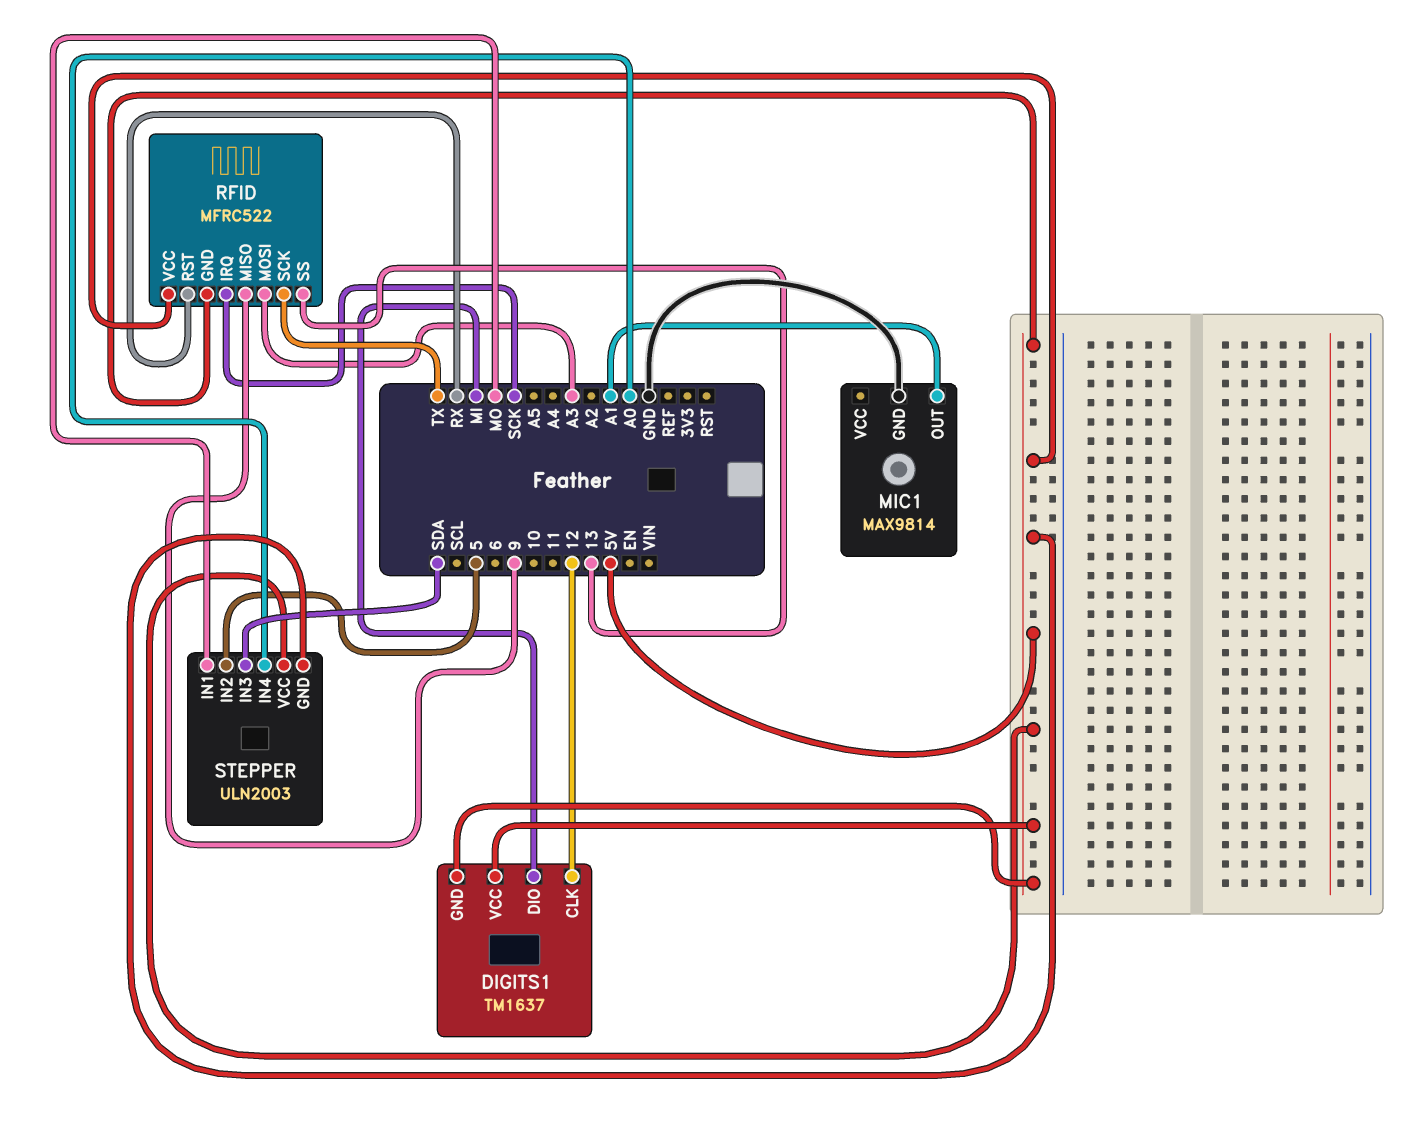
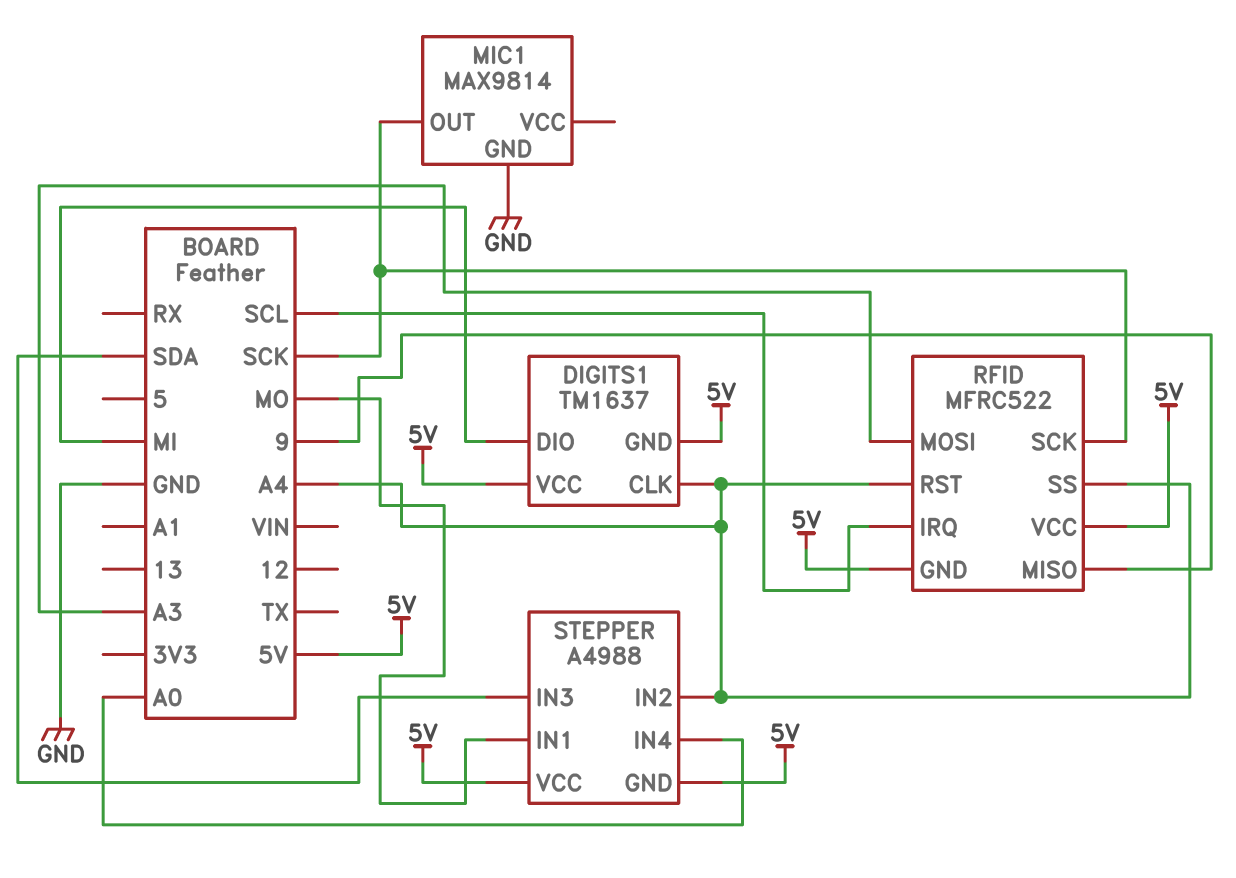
DIGITS1 pin CLK: 12 -> A4
MIC1 pin OUT: A1 -> SCK
RFID pin IRQ: SCK -> SCL
RFID pin RST: RX -> A4
RFID pin SCK: TX -> SCK
RFID pin SS: 13 -> A4
STEPPER: ULN2003 -> A4988
STEPPER pin IN2: 5 -> A4

